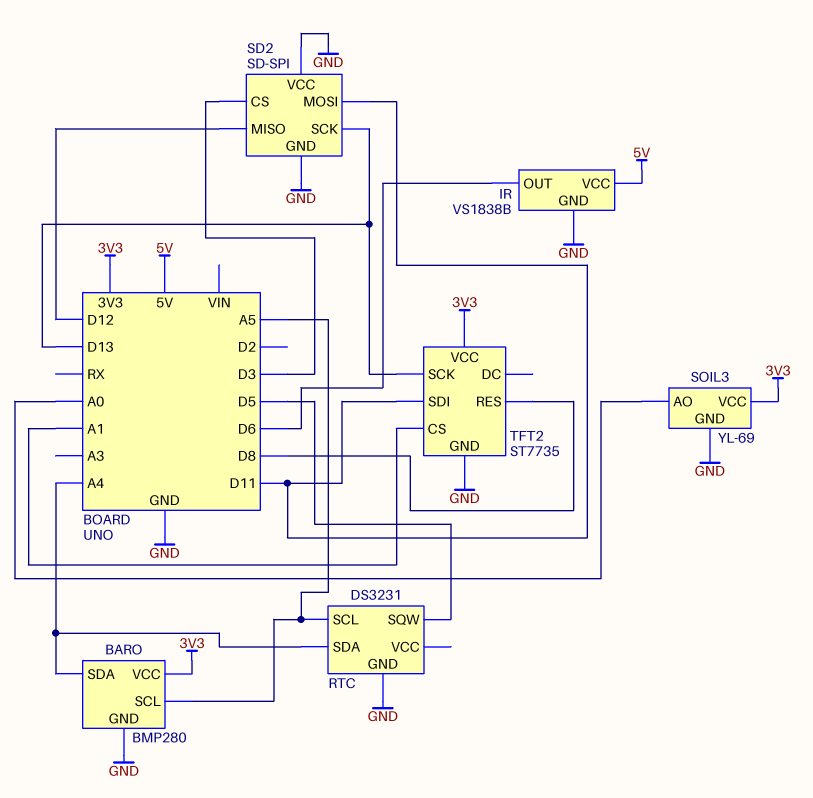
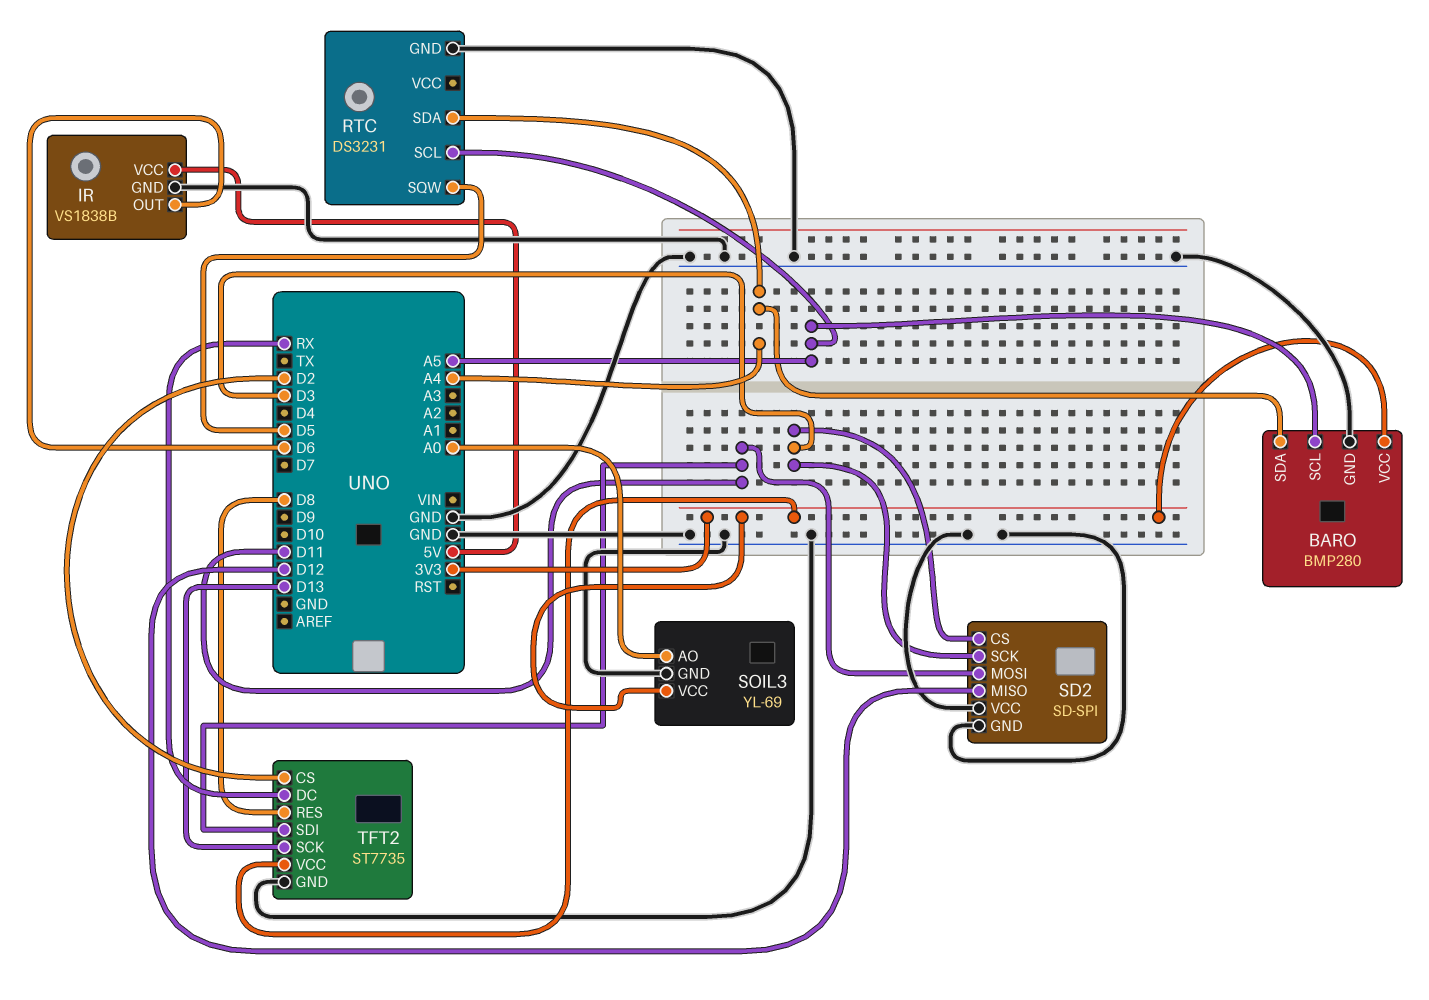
SD2 pin SCK: D13 -> D3
TFT2 pin CS: A1 -> D2
TFT2 pin DC: none -> RX

